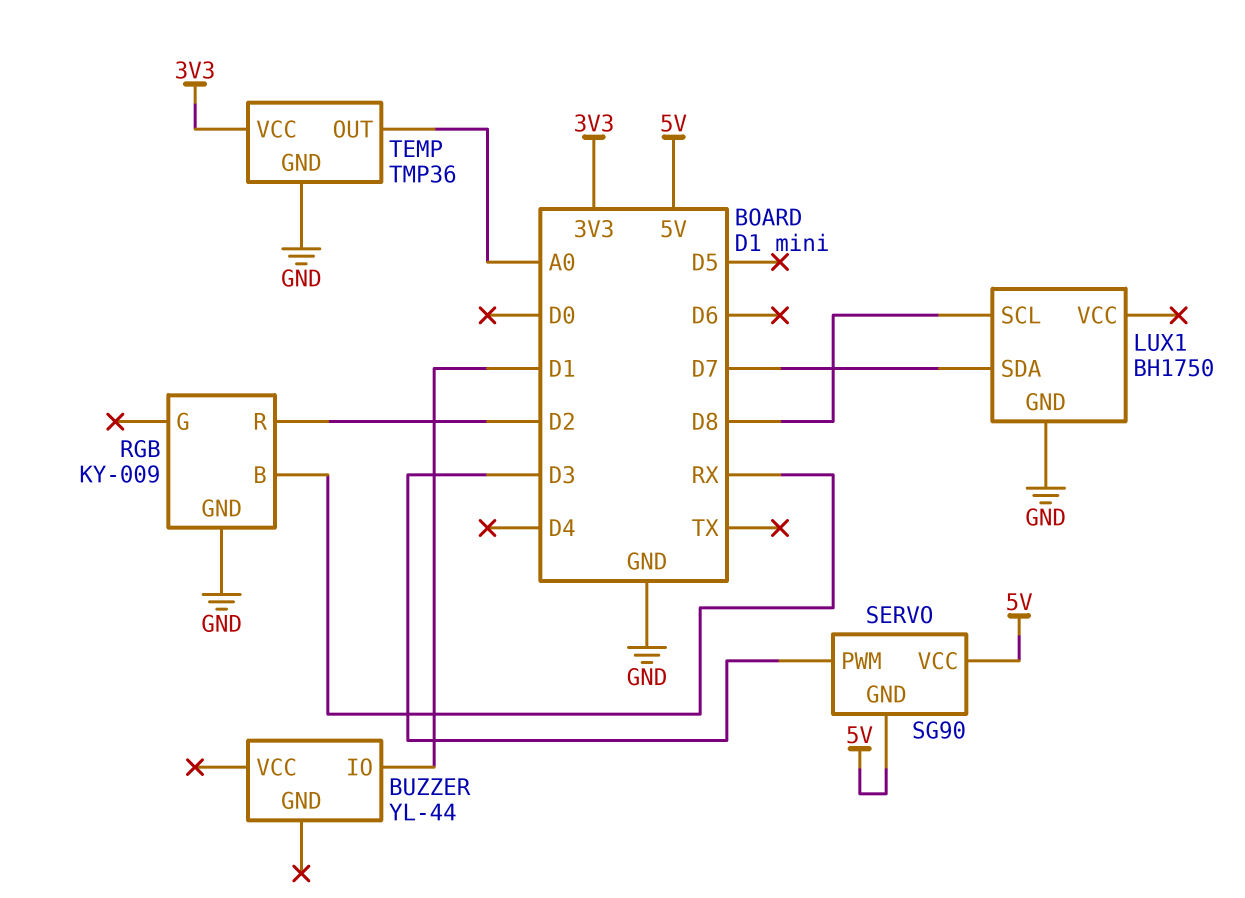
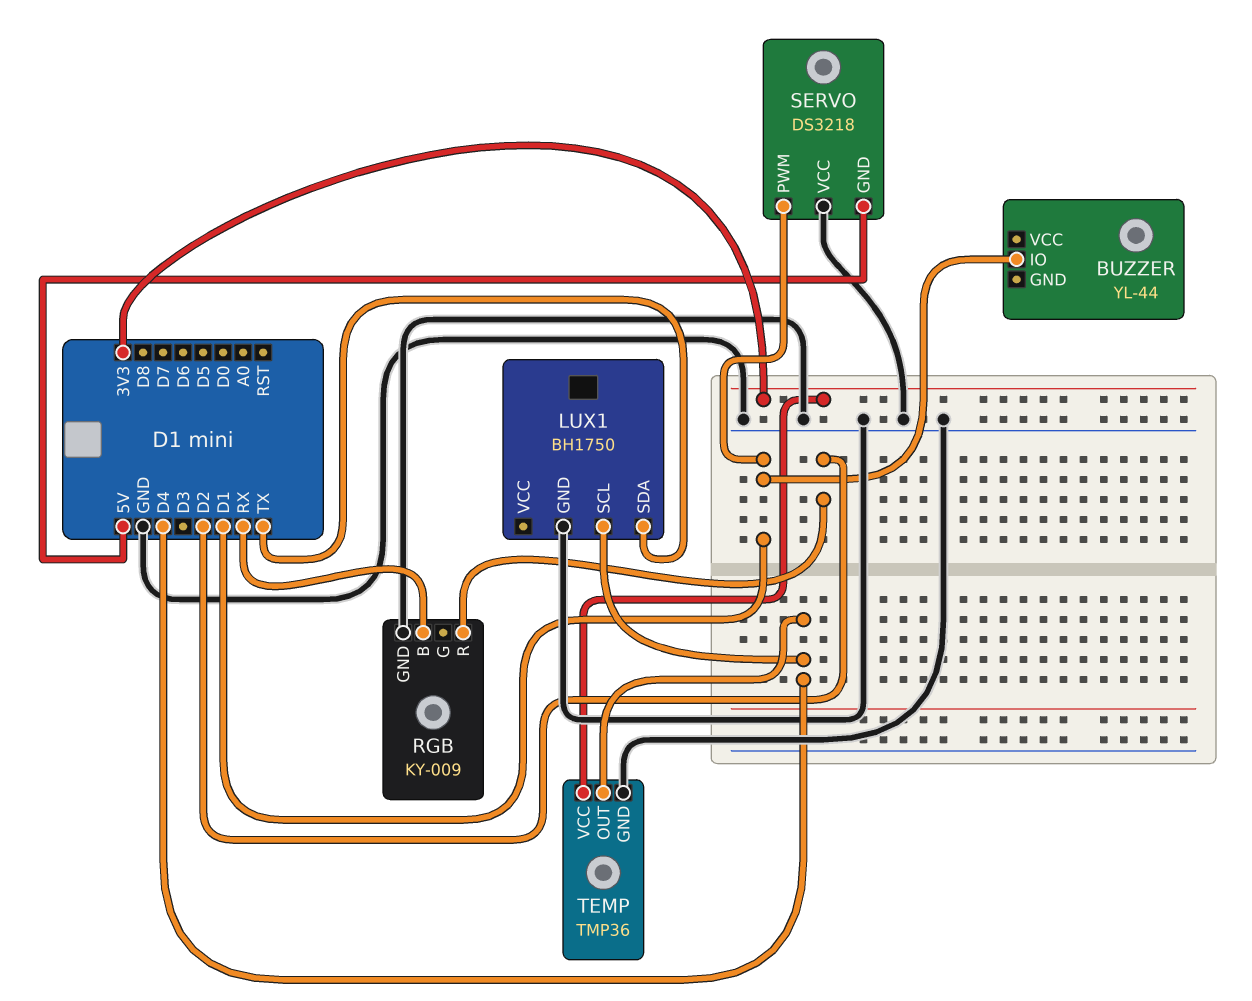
LUX1 pin SCL: D8 -> D4
LUX1 pin SDA: D7 -> TX
SERVO: SG90 -> DS3218
SERVO pin PWM: D3 -> D1
SERVO pin VCC: 5V -> GND
TEMP pin OUT: A0 -> D4

